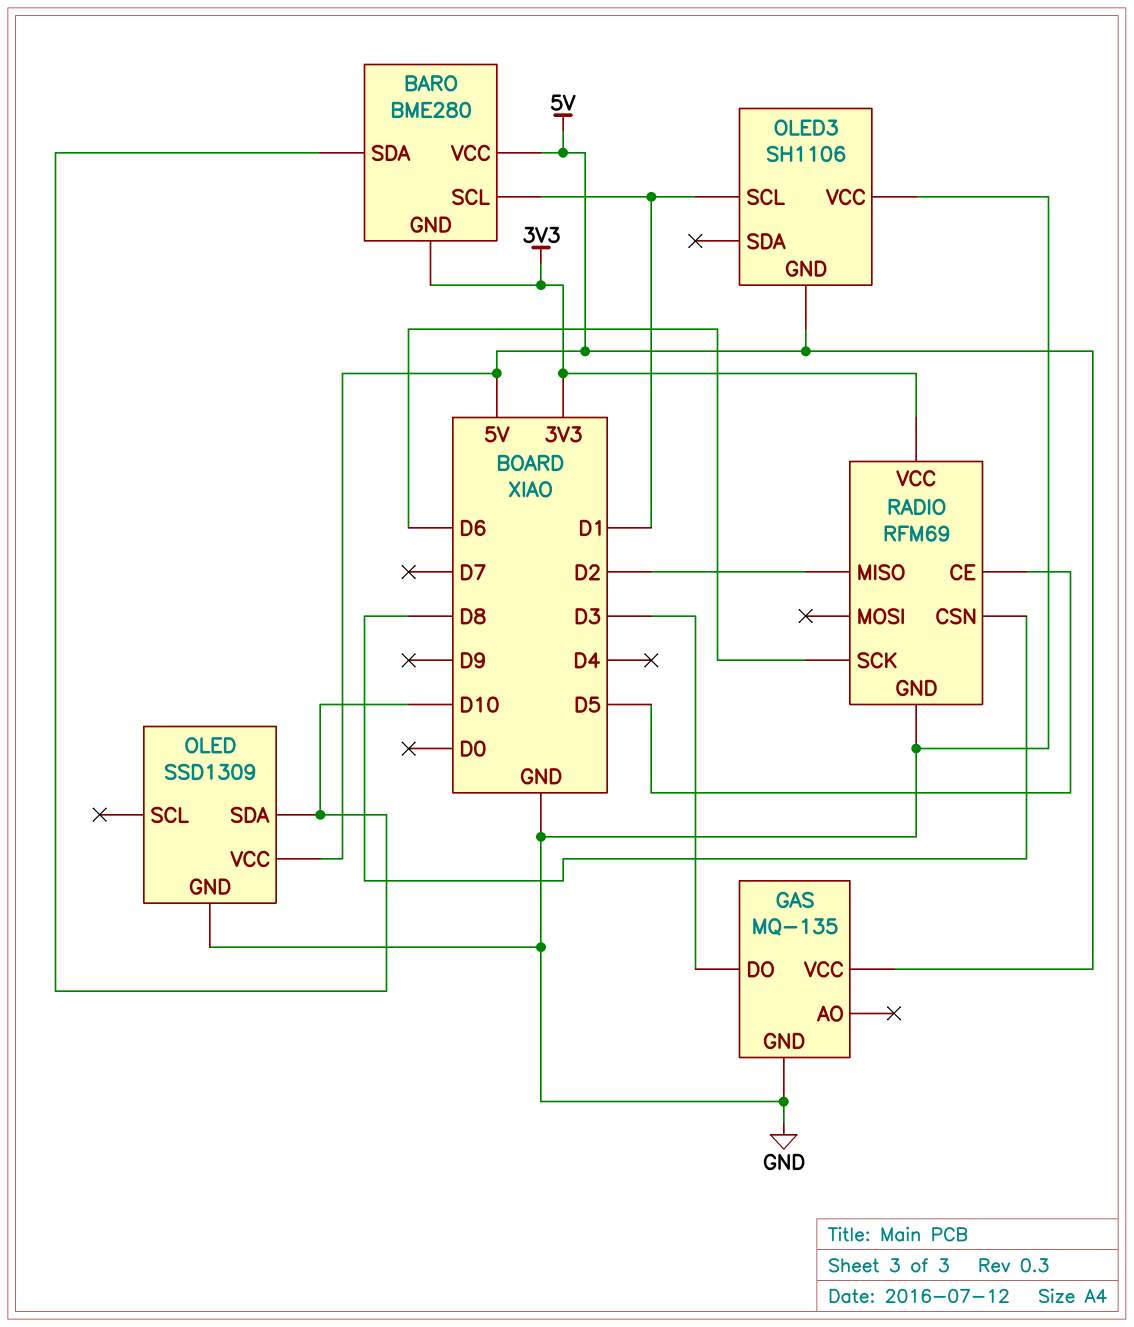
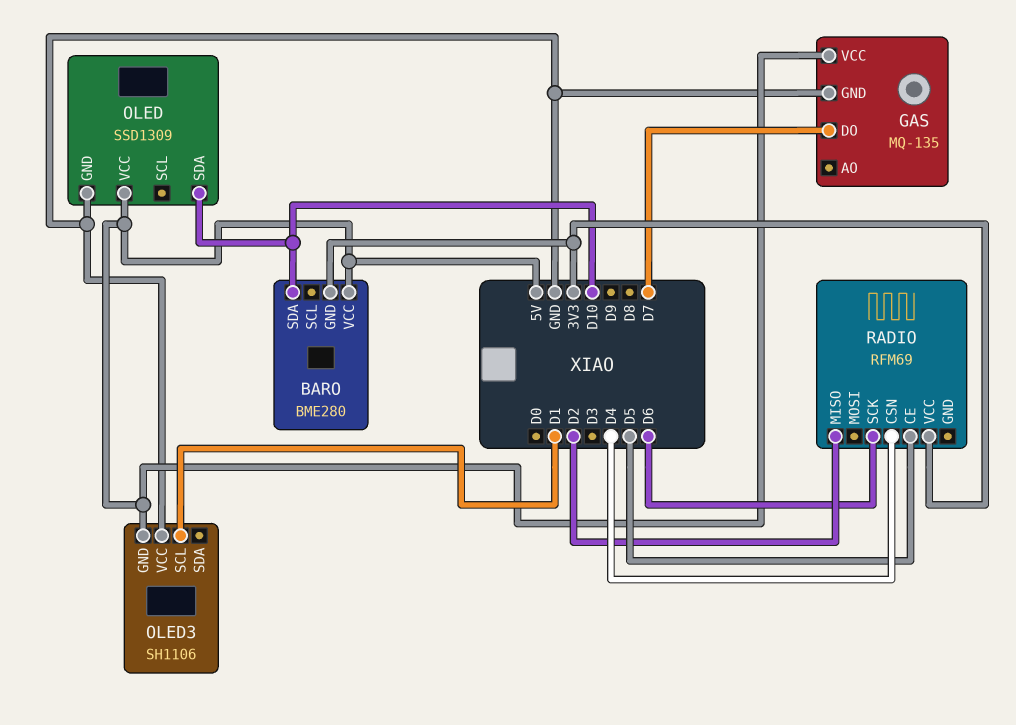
BARO pin SCL: D1 -> none
GAS pin DO: D3 -> D7
RADIO pin CSN: D8 -> D4
RADIO pin GND: GND -> none

